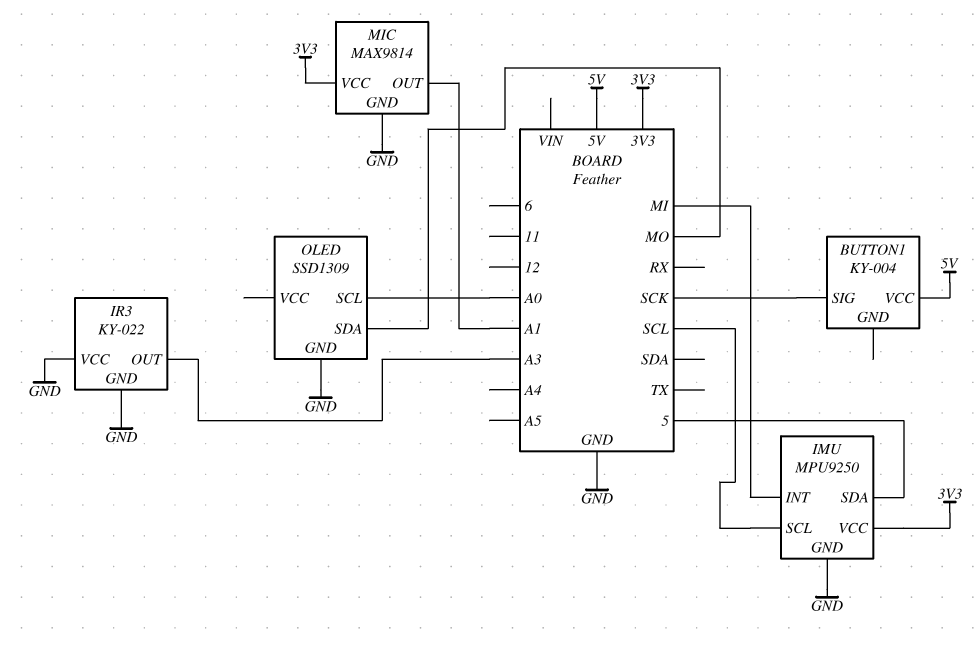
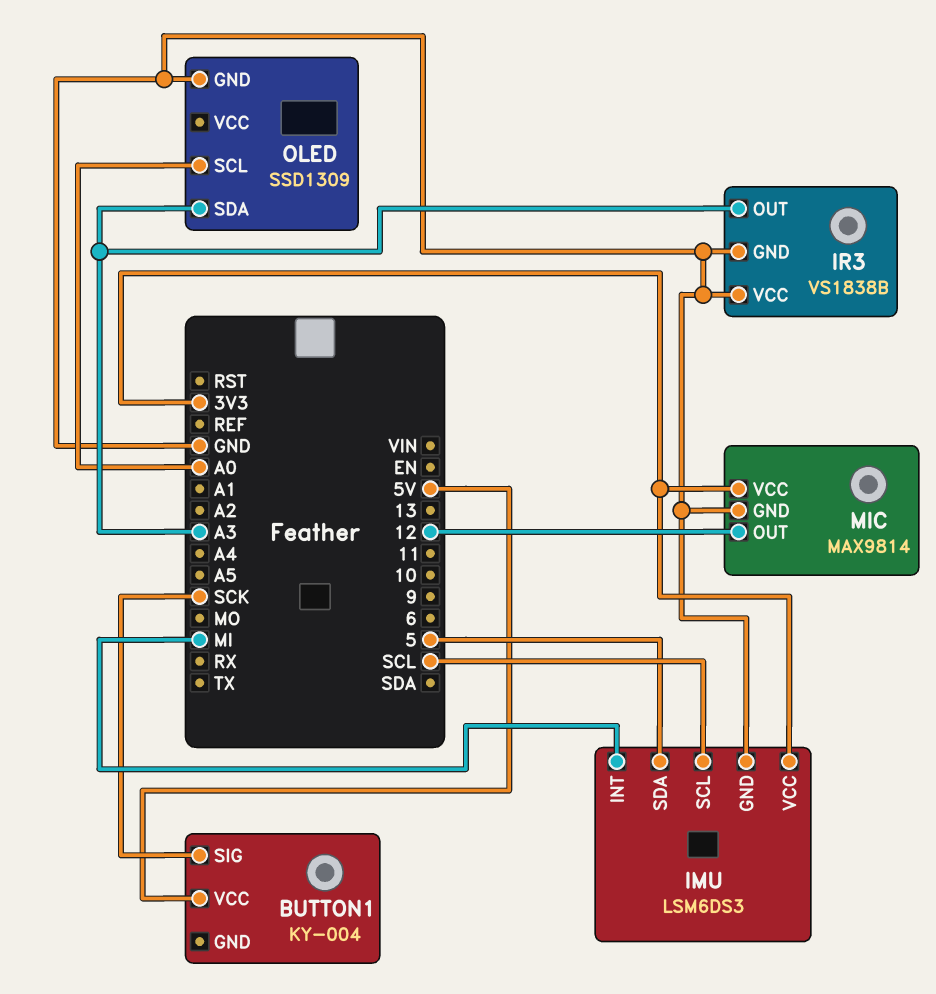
IMU: MPU9250 -> LSM6DS3
IR3: KY-022 -> VS1838B
MIC pin OUT: A1 -> 12
OLED pin SDA: MO -> A3

